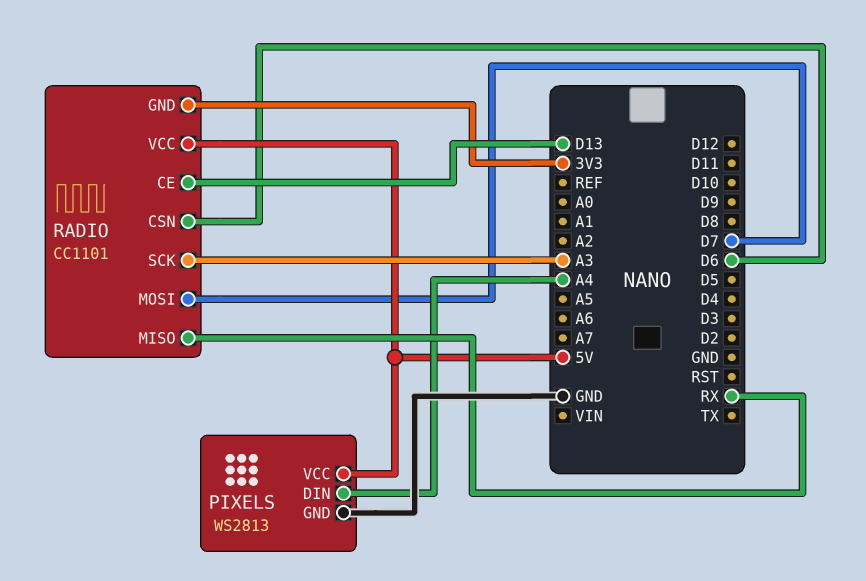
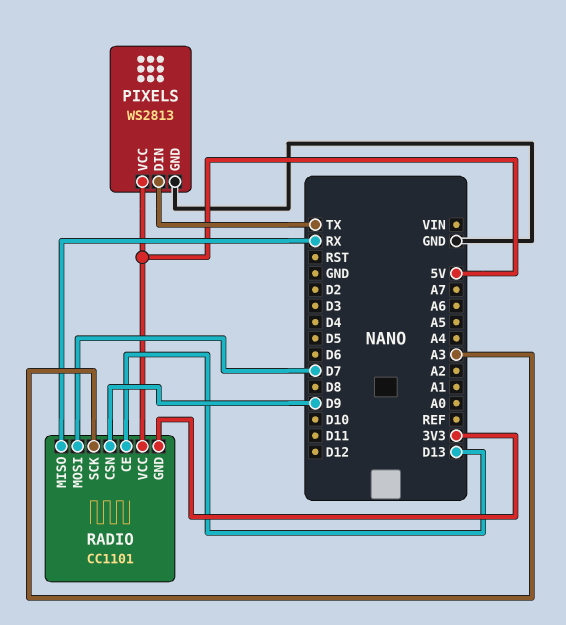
PIXELS pin DIN: A4 -> TX
RADIO pin CSN: D6 -> D9

